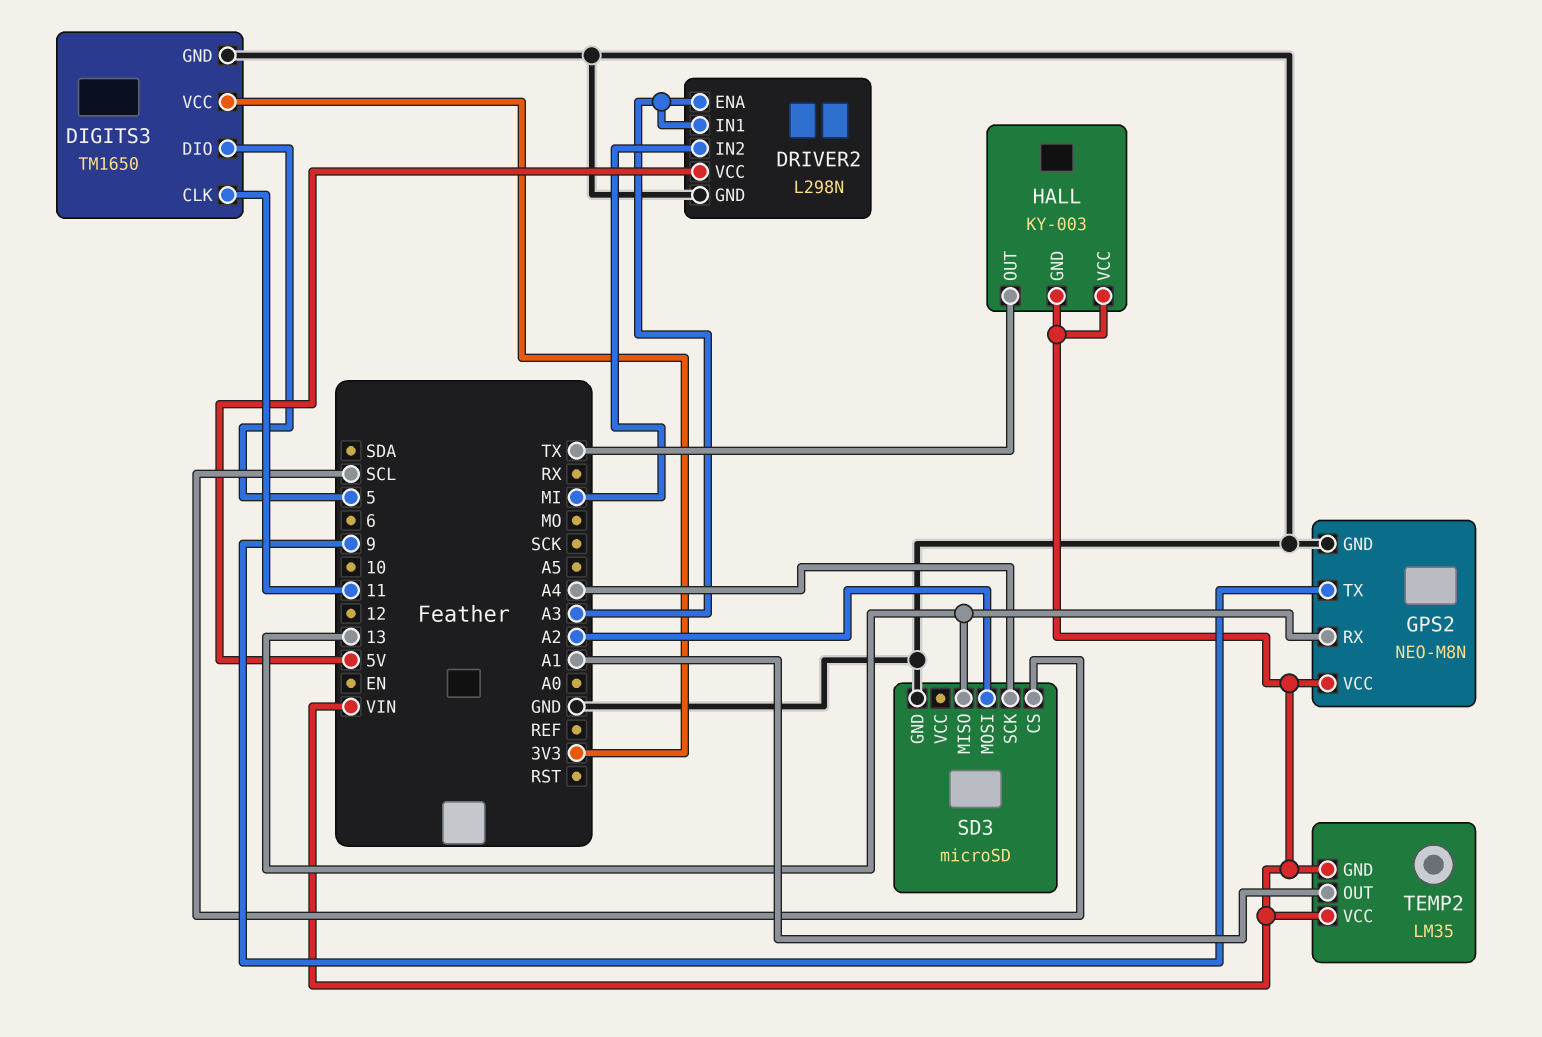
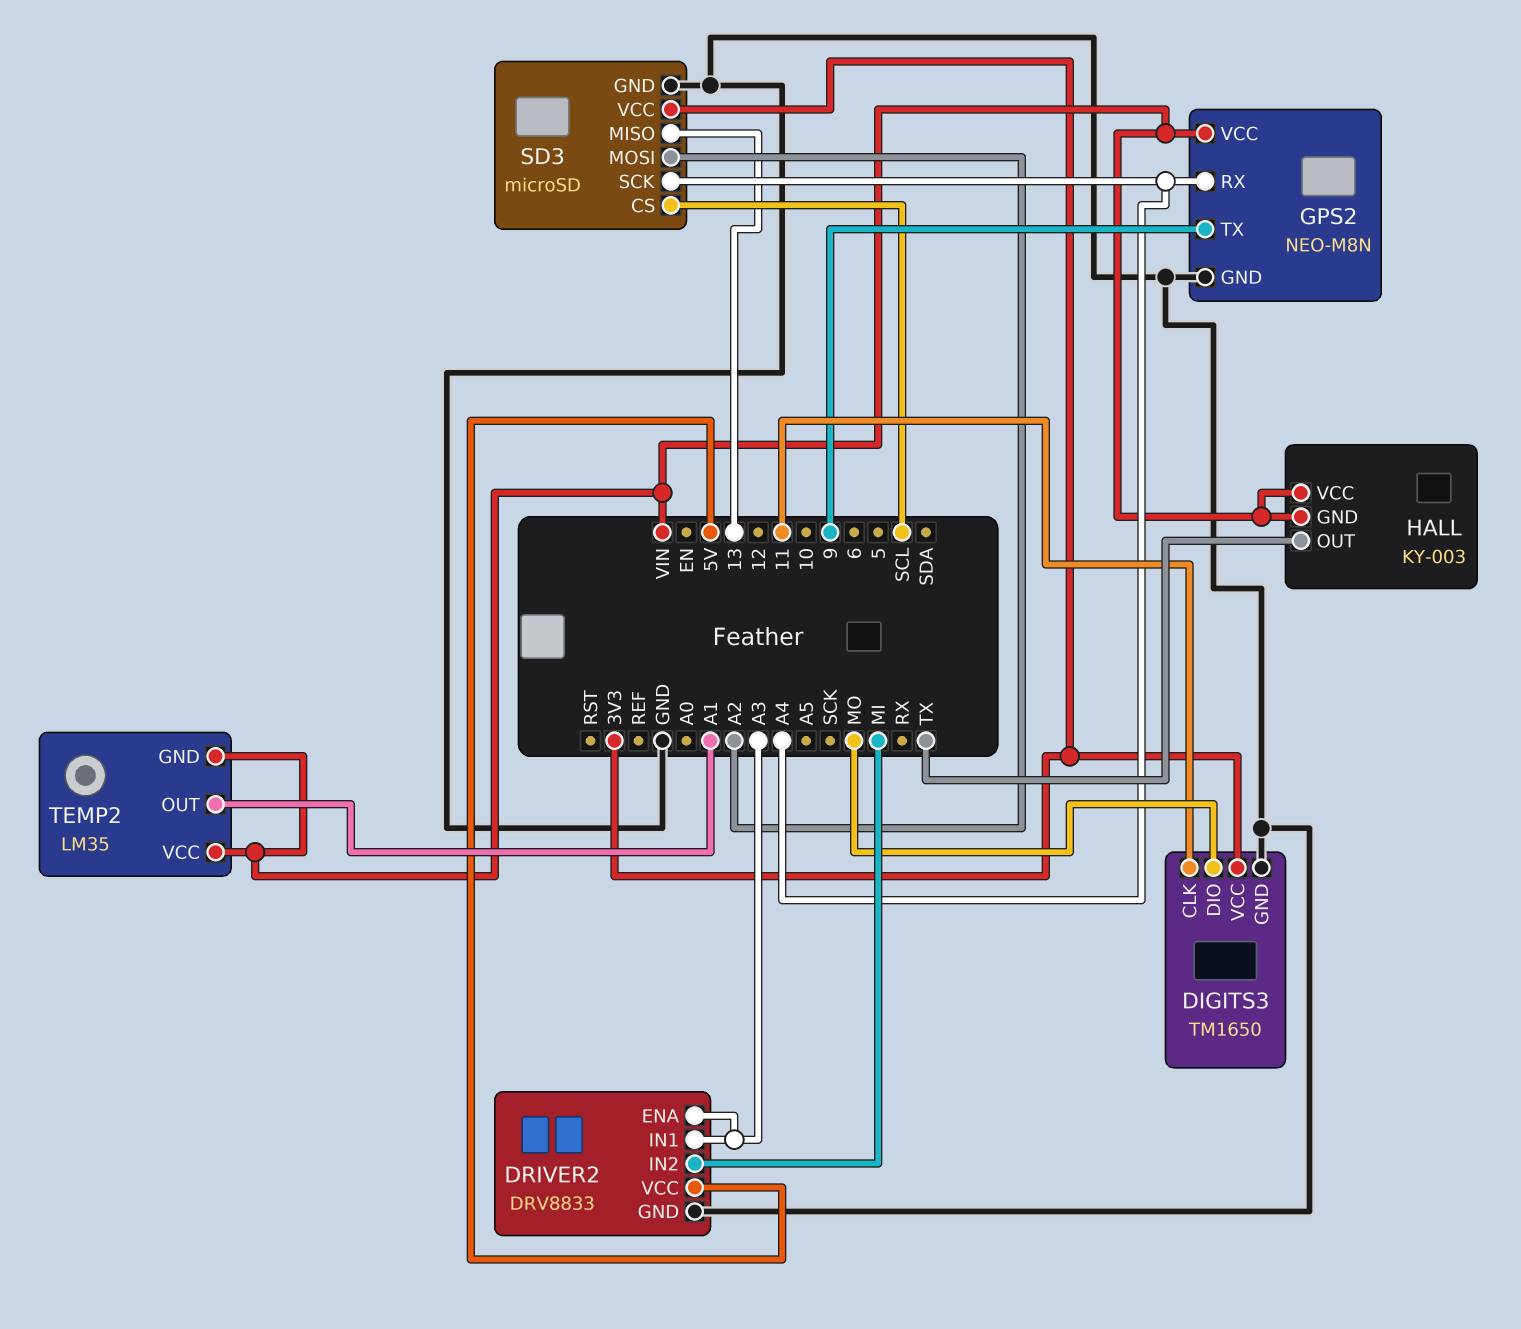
DIGITS3 pin DIO: 5 -> MO
DRIVER2: L298N -> DRV8833
GPS2 pin RX: 13 -> A4
SD3 pin VCC: none -> 3V3

